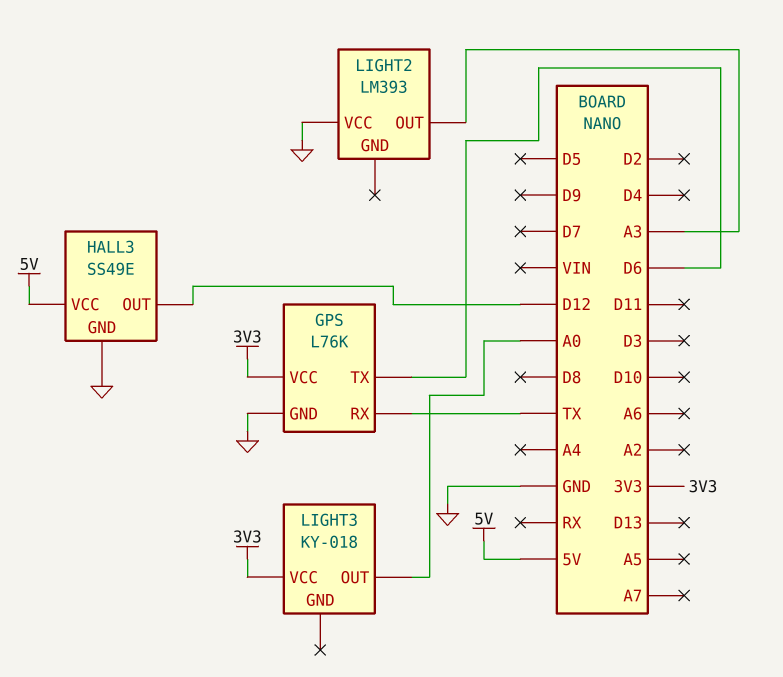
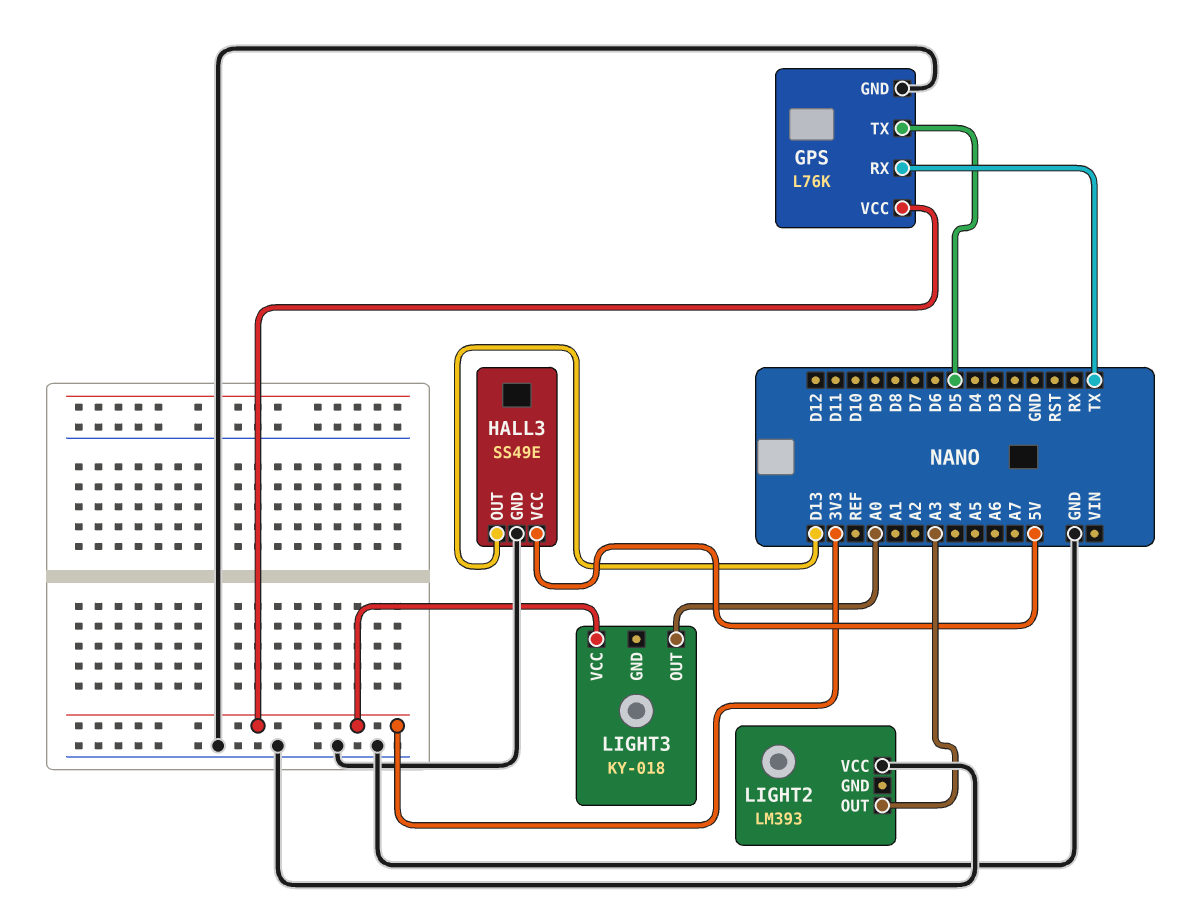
GPS pin TX: D6 -> D5
HALL3 pin OUT: D12 -> D13

